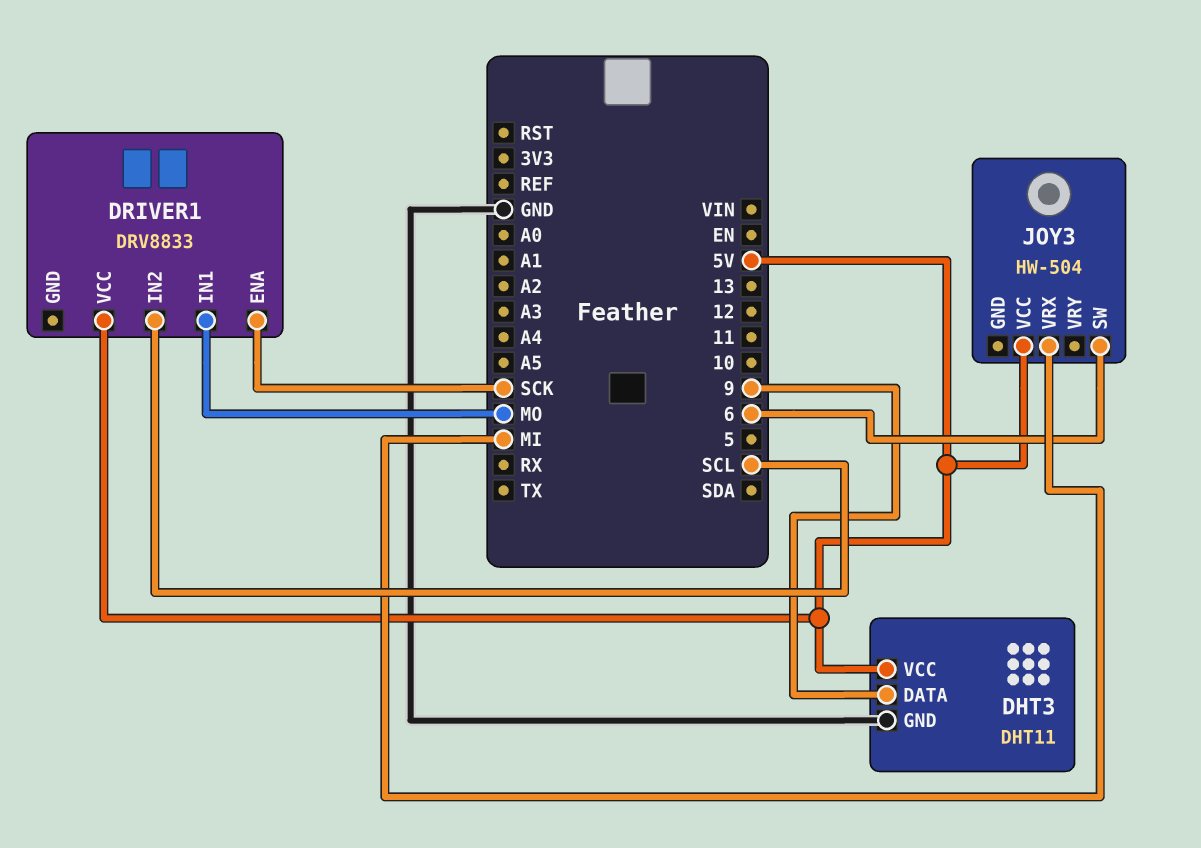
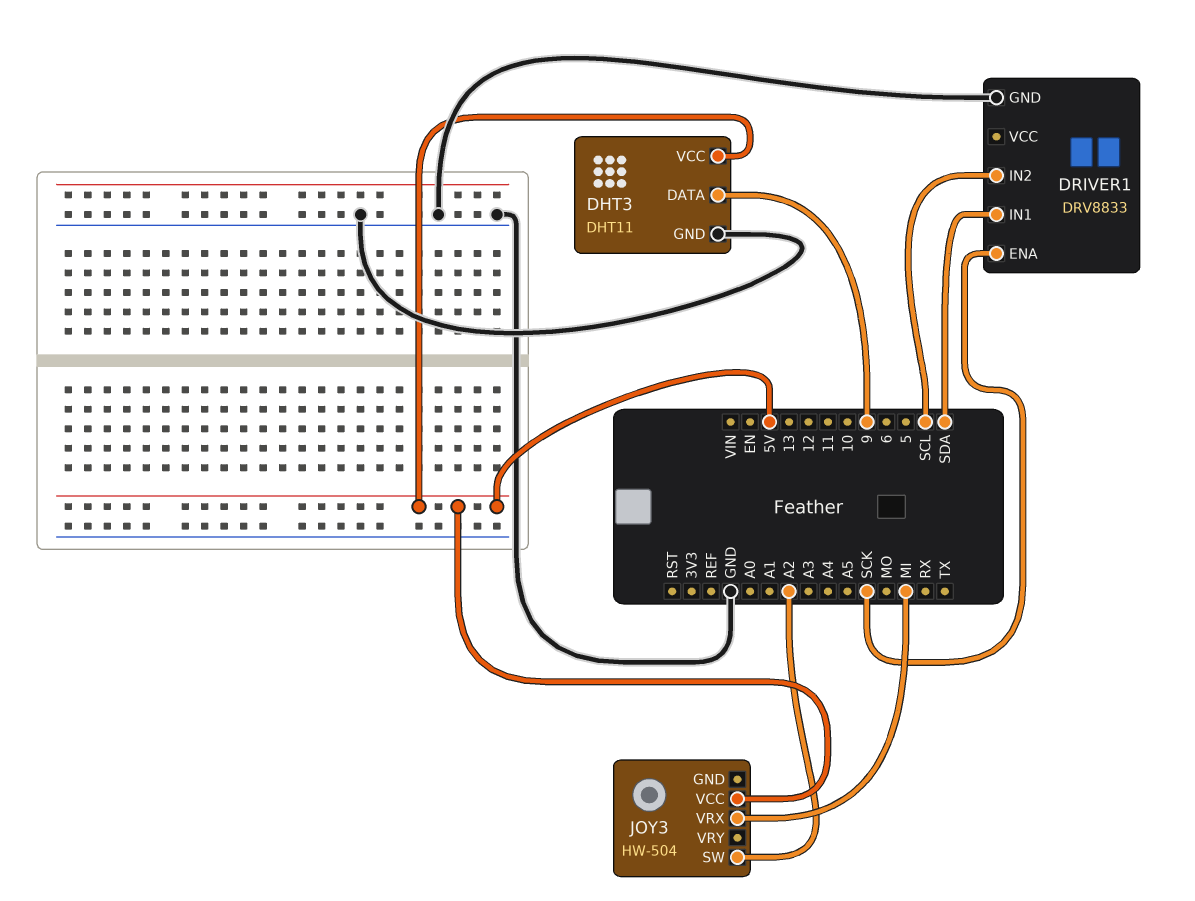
DRIVER1 pin GND: none -> GND
DRIVER1 pin IN1: MO -> SDA
DRIVER1 pin VCC: 5V -> none
JOY3 pin SW: 6 -> A2

